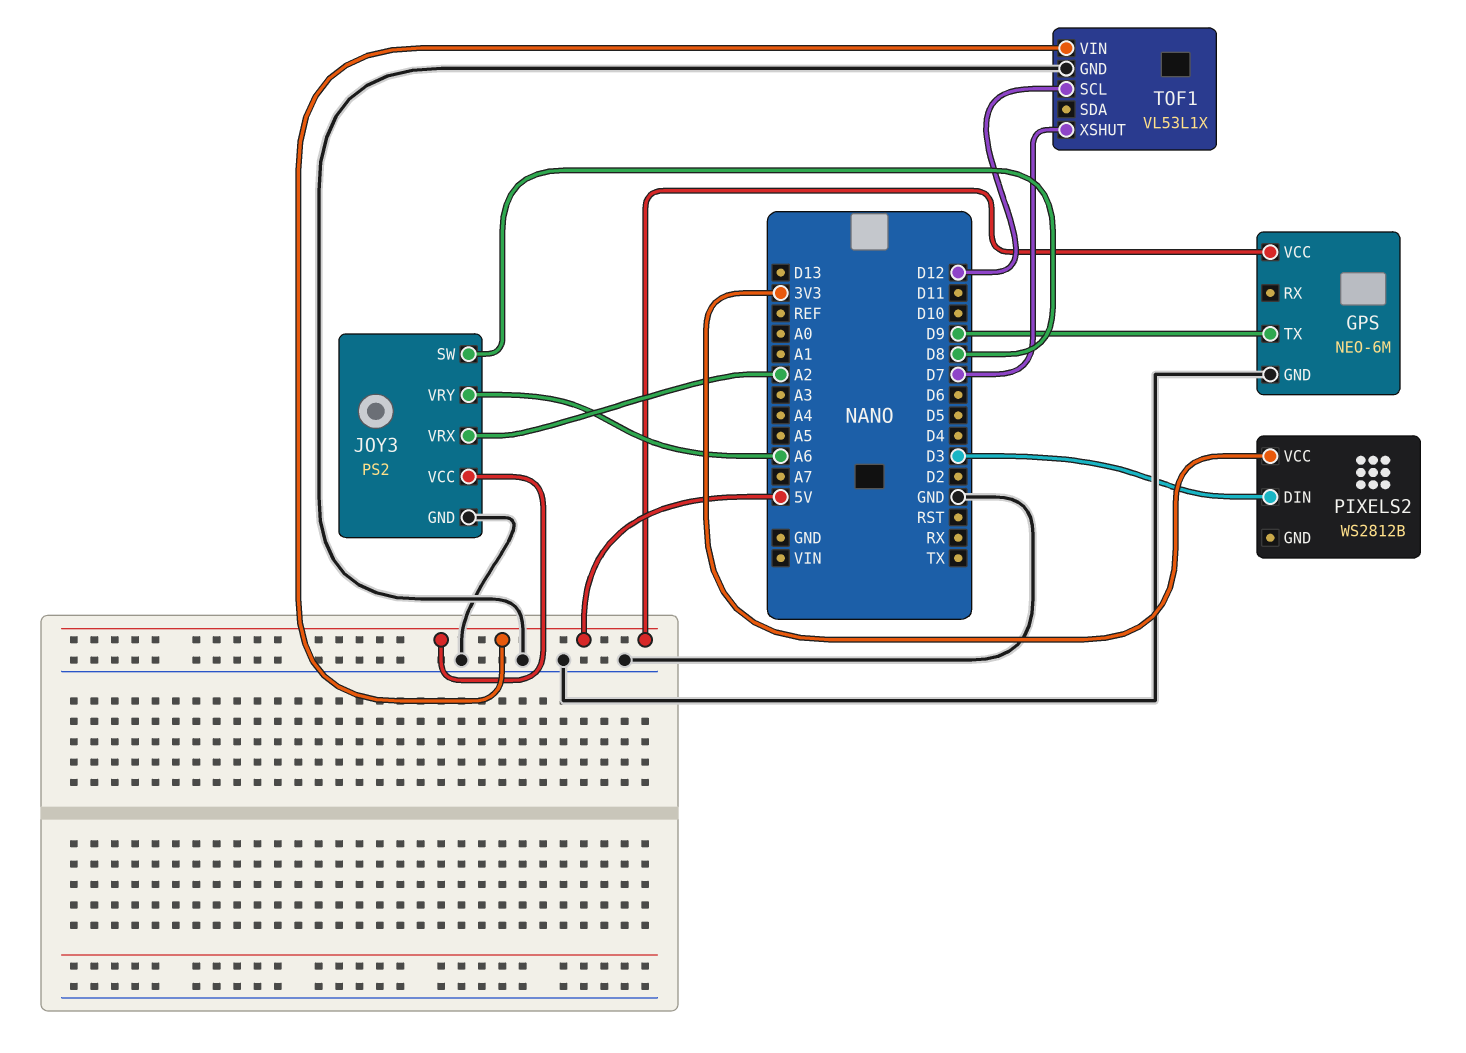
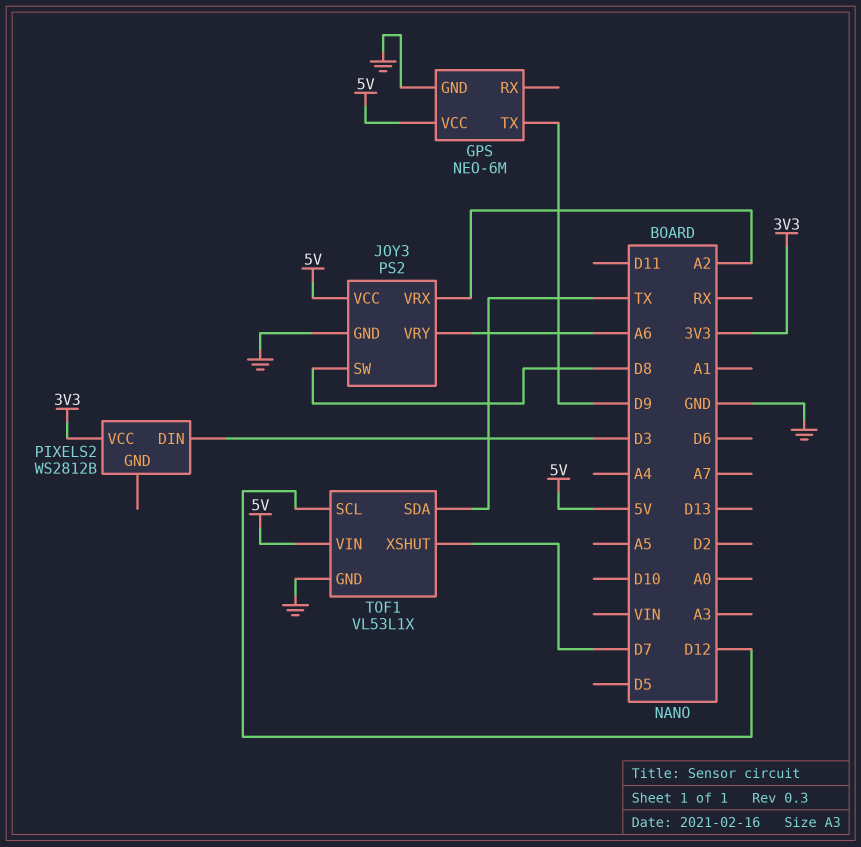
TOF1 pin SDA: none -> TX

